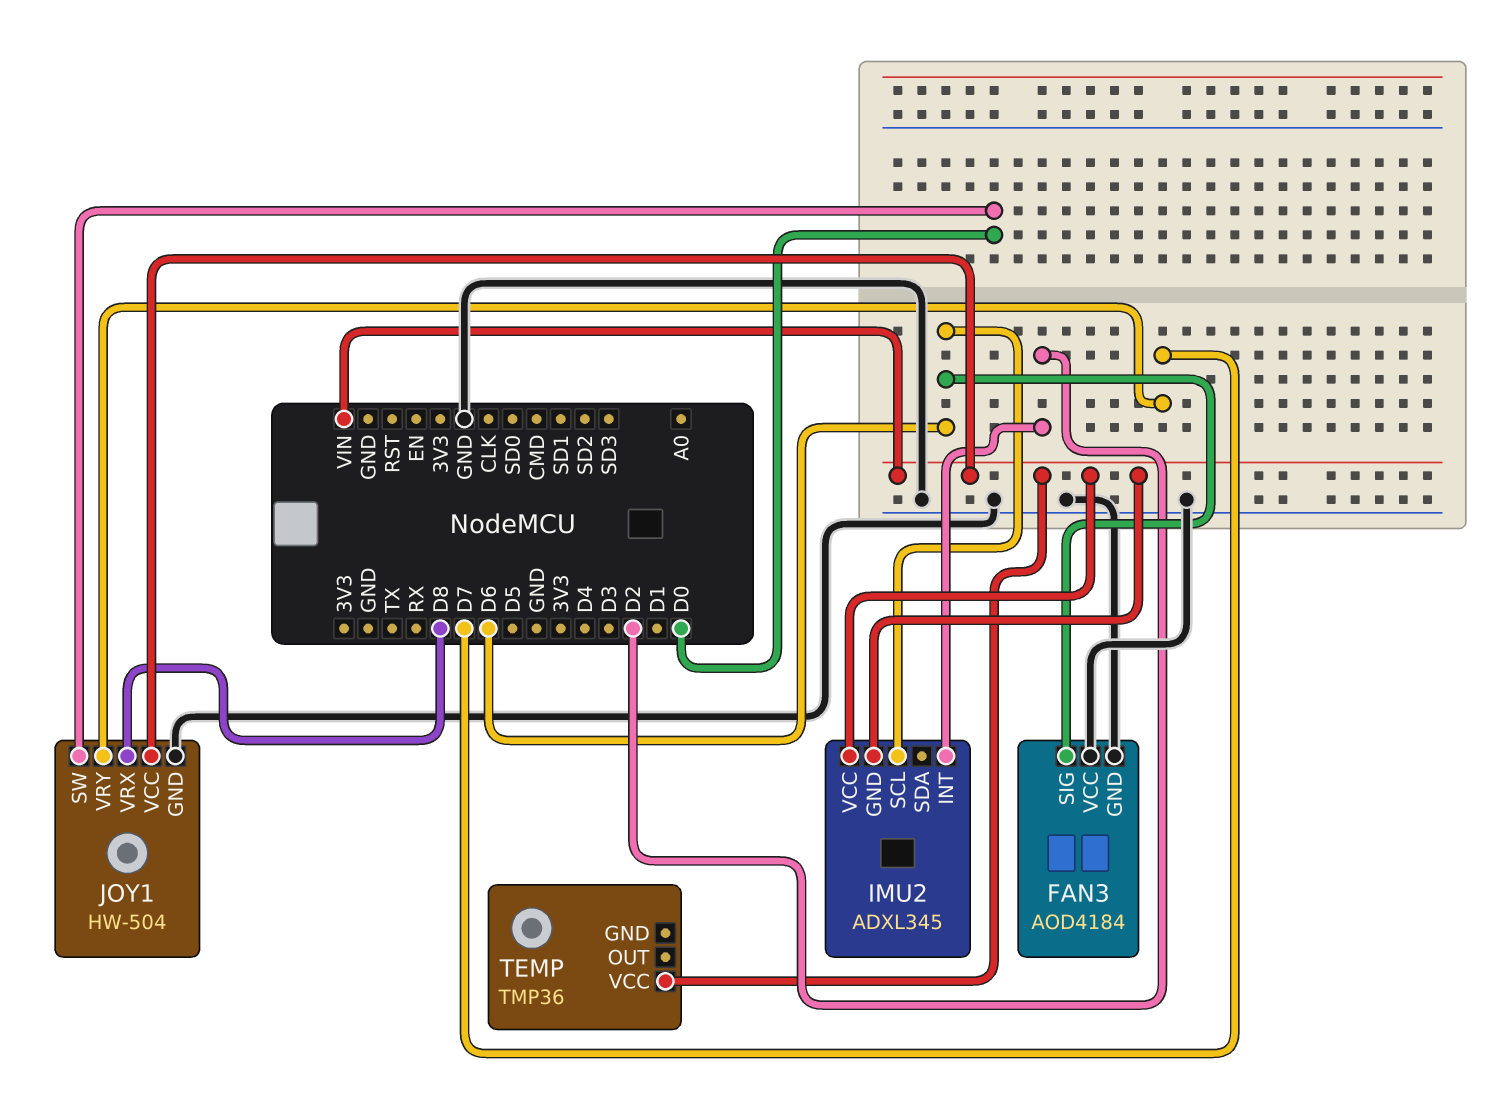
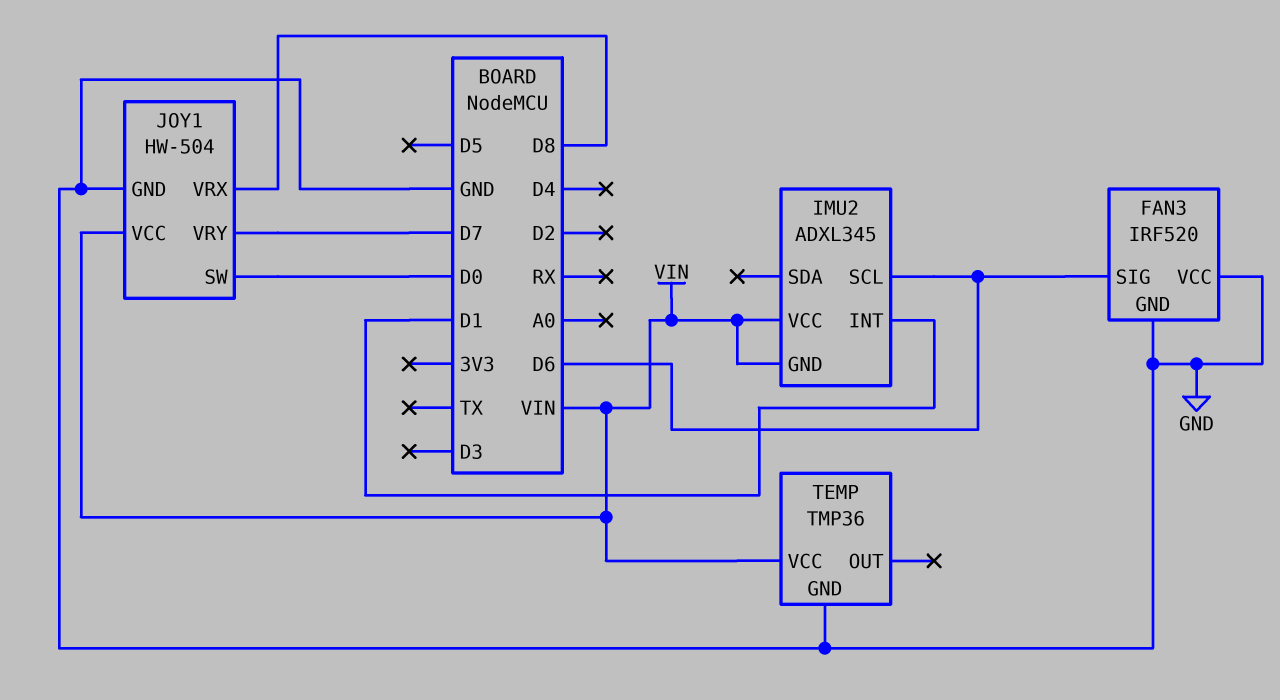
FAN3: AOD4184 -> IRF520
IMU2 pin INT: D2 -> D1
TEMP pin GND: none -> GND

